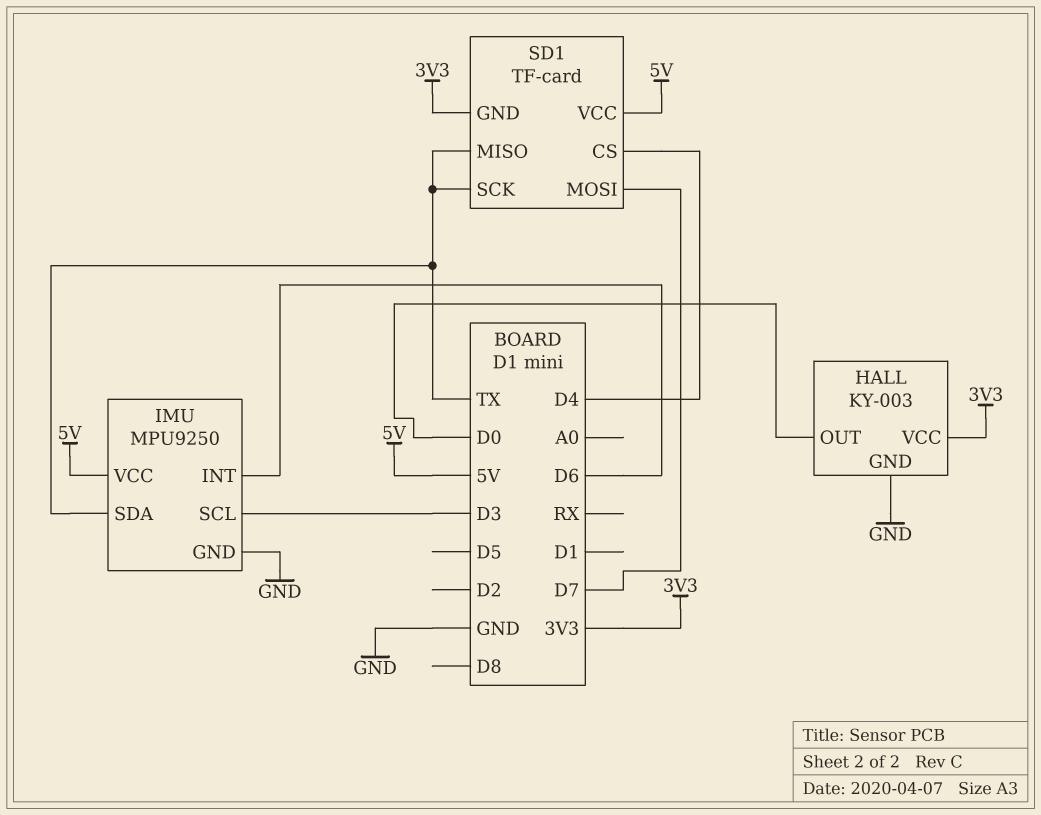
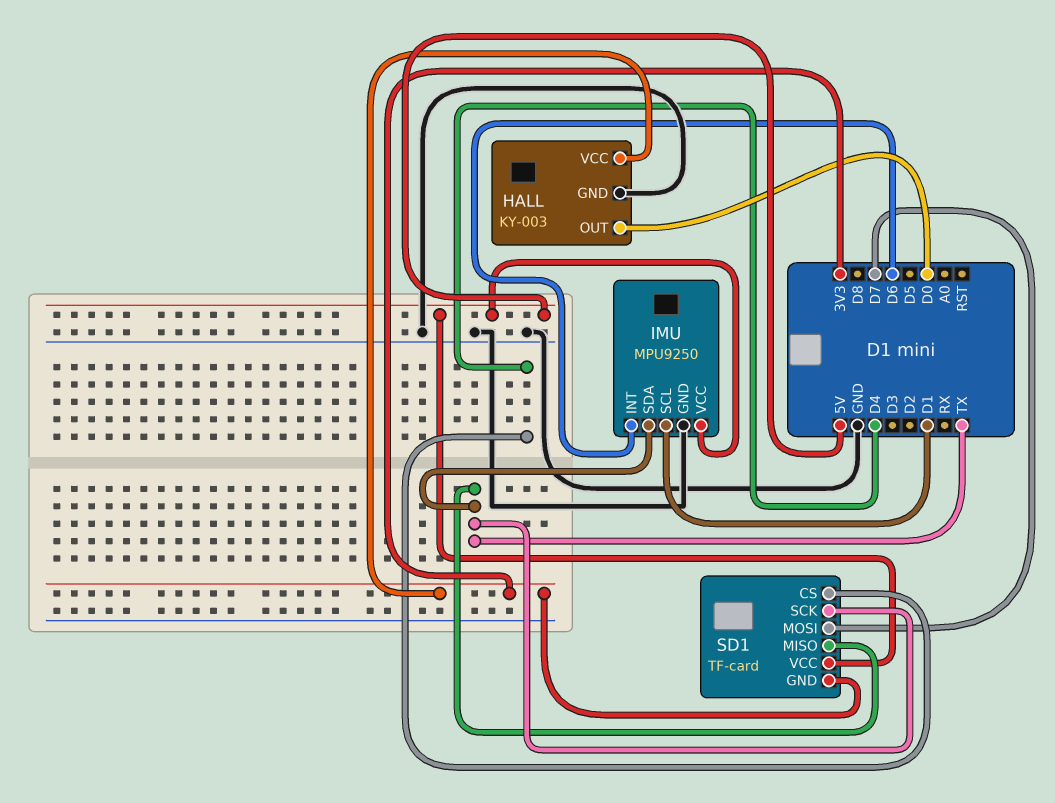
IMU pin SCL: D3 -> D1

